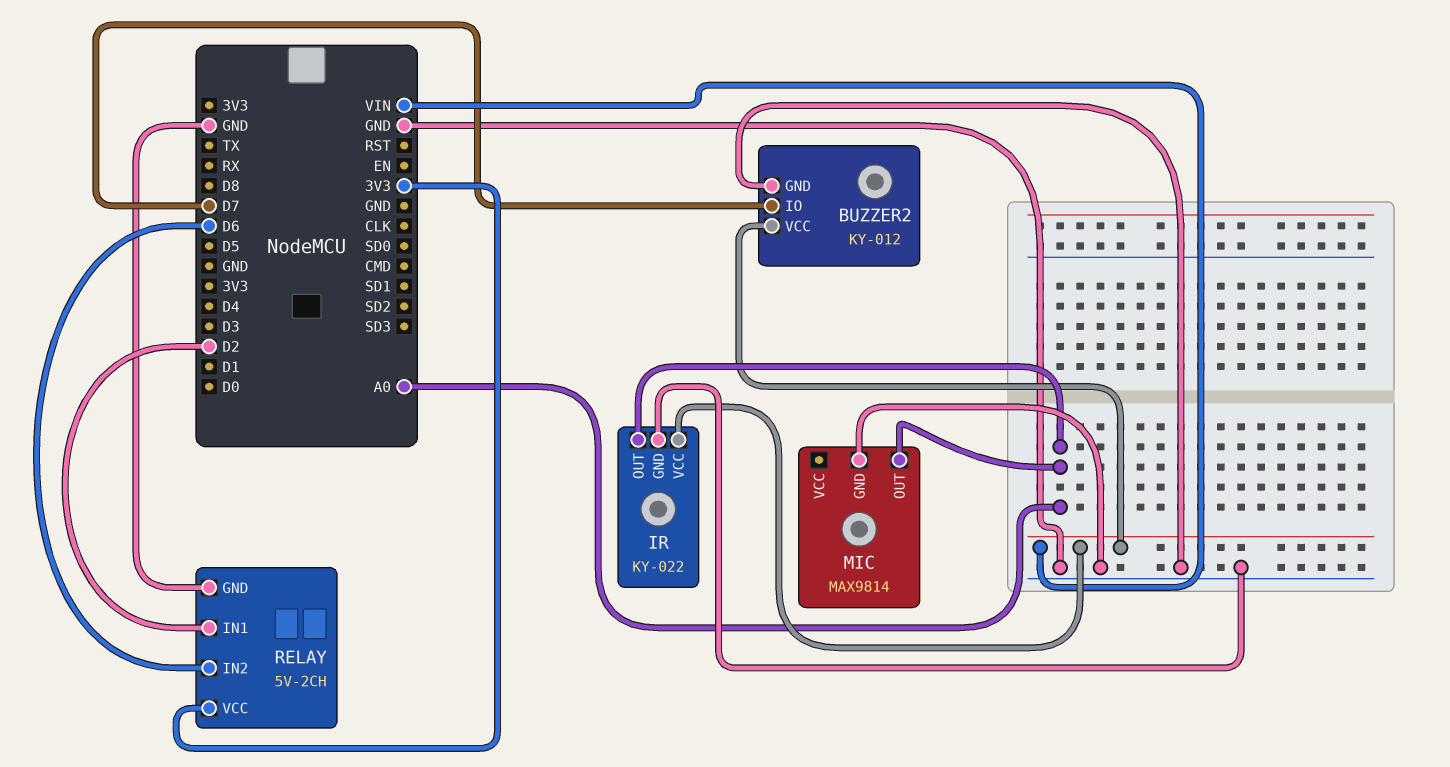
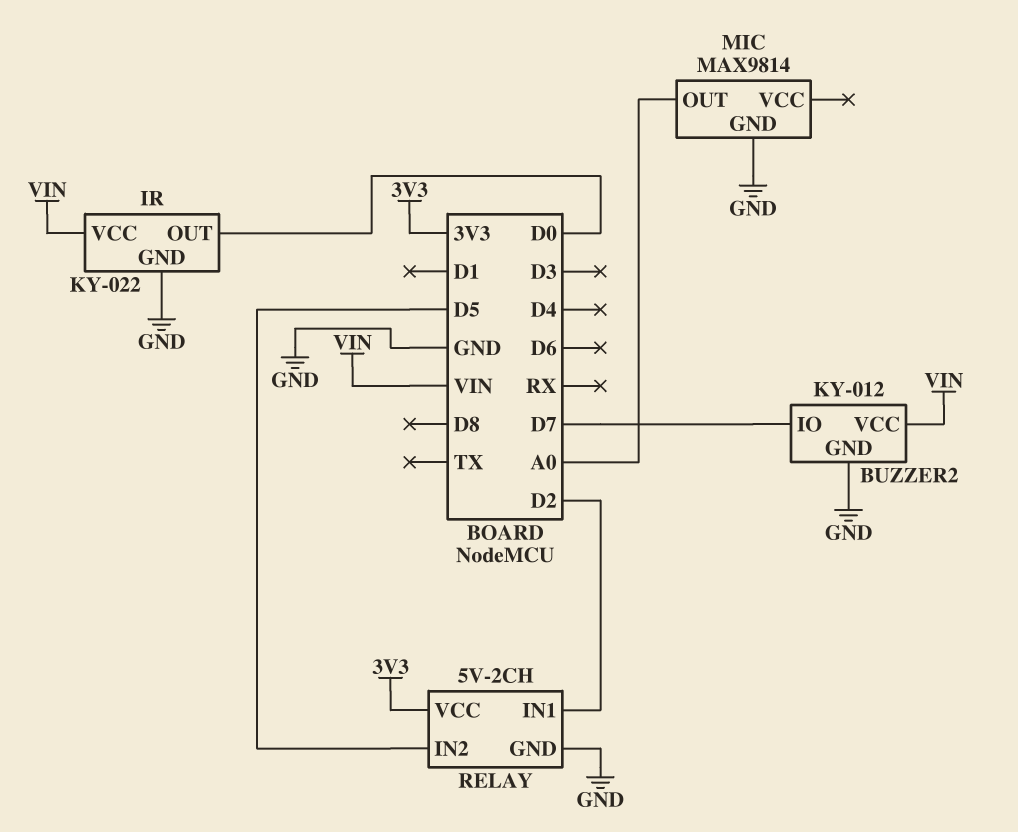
IR pin OUT: A0 -> D0
RELAY pin IN2: D6 -> D5

